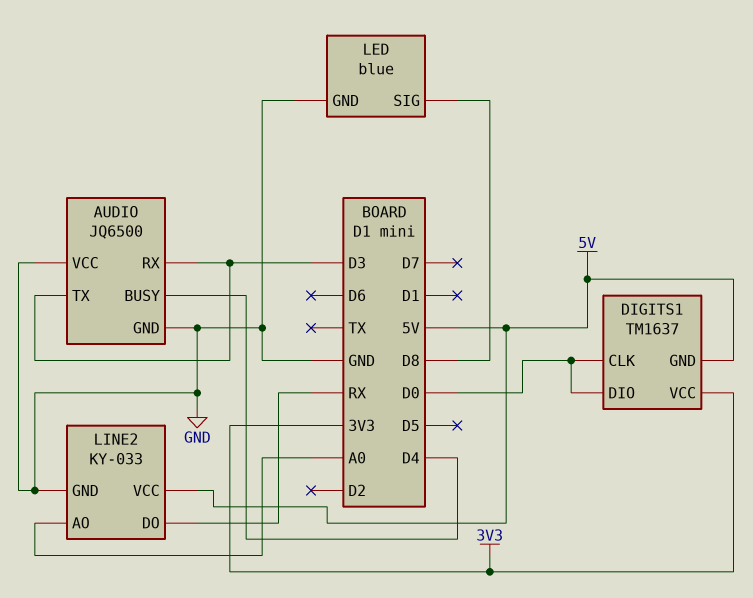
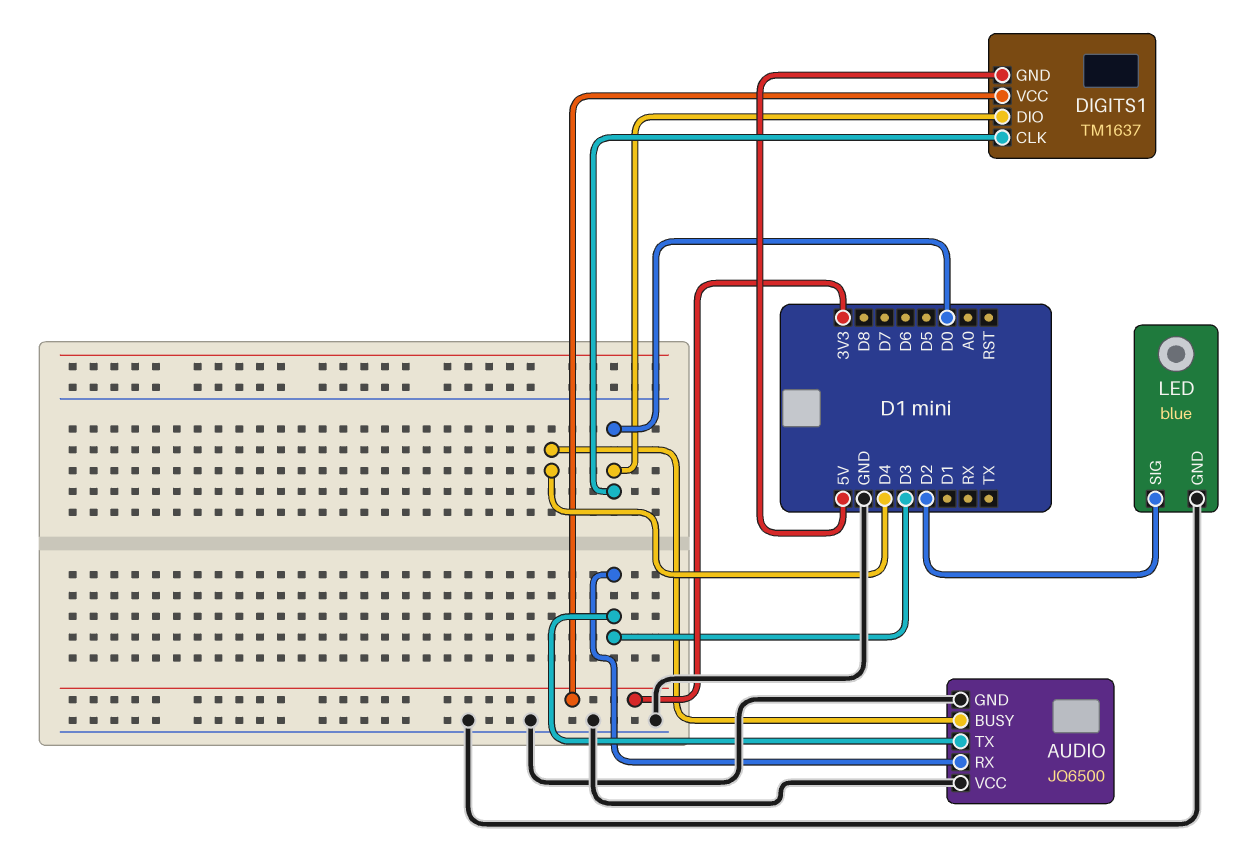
LED pin SIG: D8 -> D2
LINE2: KY-033 -> none
LINE2 pin AO: A0 -> none
LINE2 pin DO: RX -> none
LINE2 pin GND: GND -> none
LINE2 pin VCC: 5V -> none

